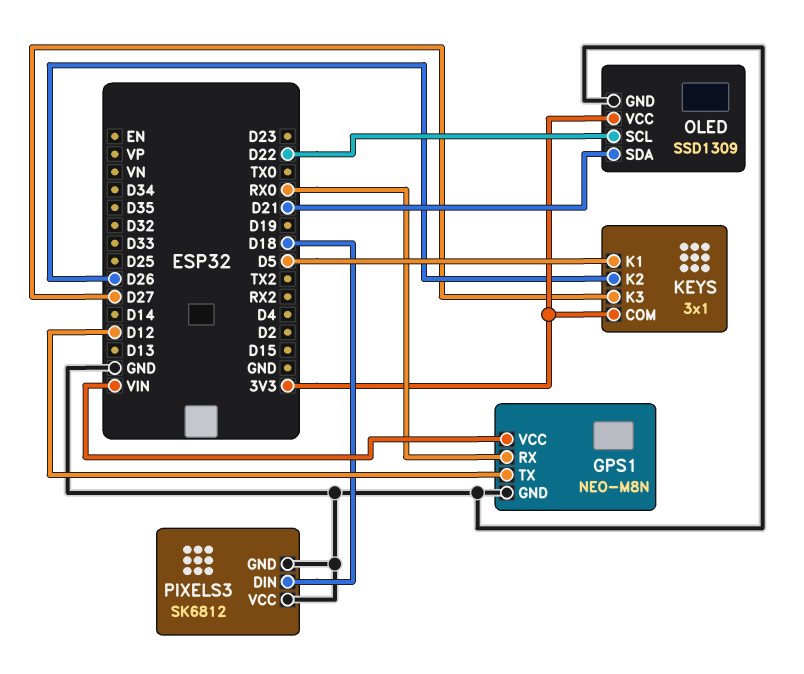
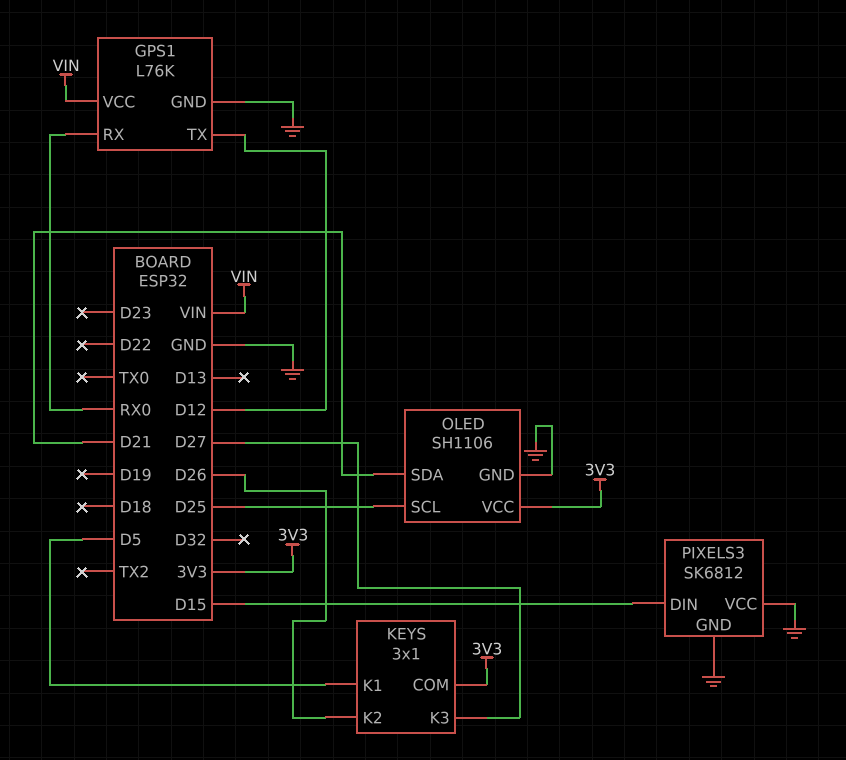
GPS1: NEO-M8N -> L76K
OLED: SSD1309 -> SH1106
OLED pin SCL: D22 -> D25
PIXELS3 pin DIN: D18 -> D15

